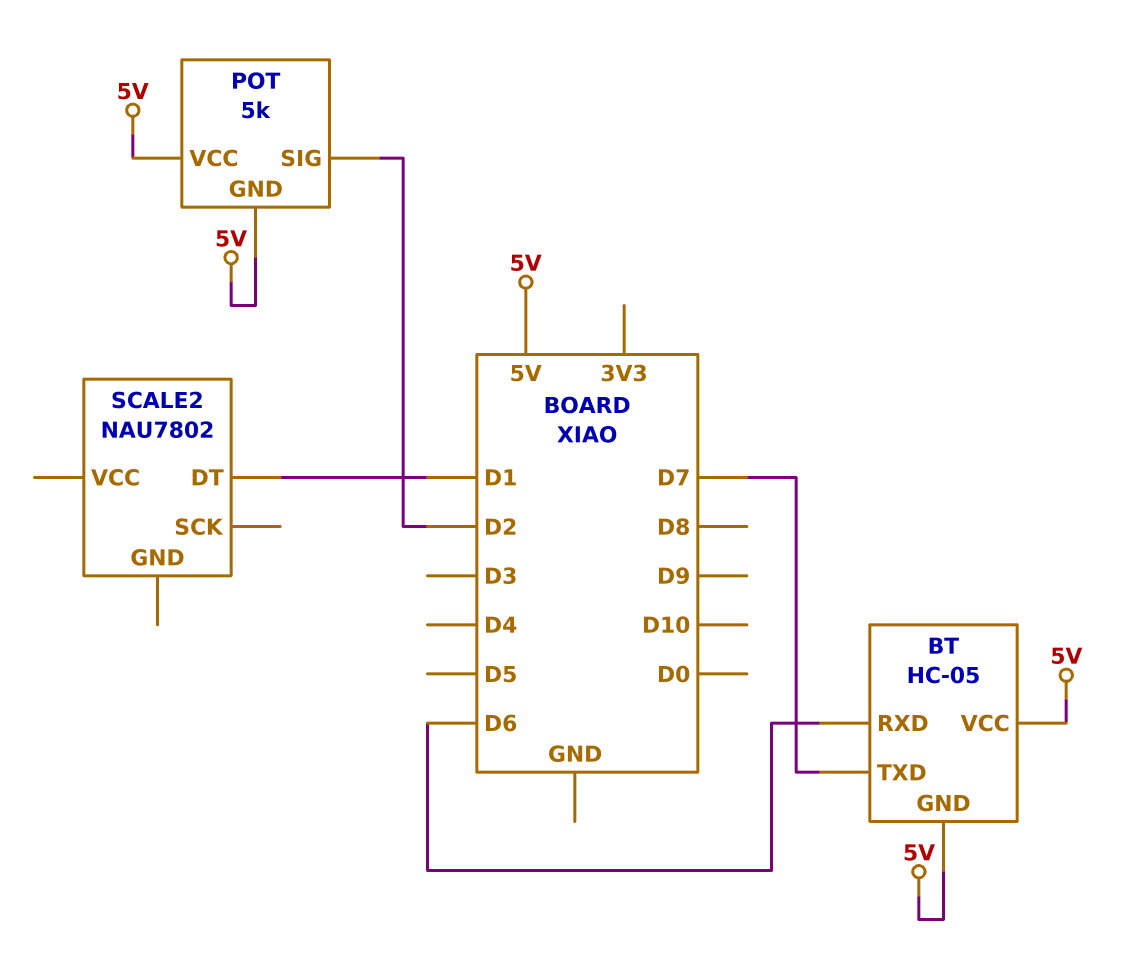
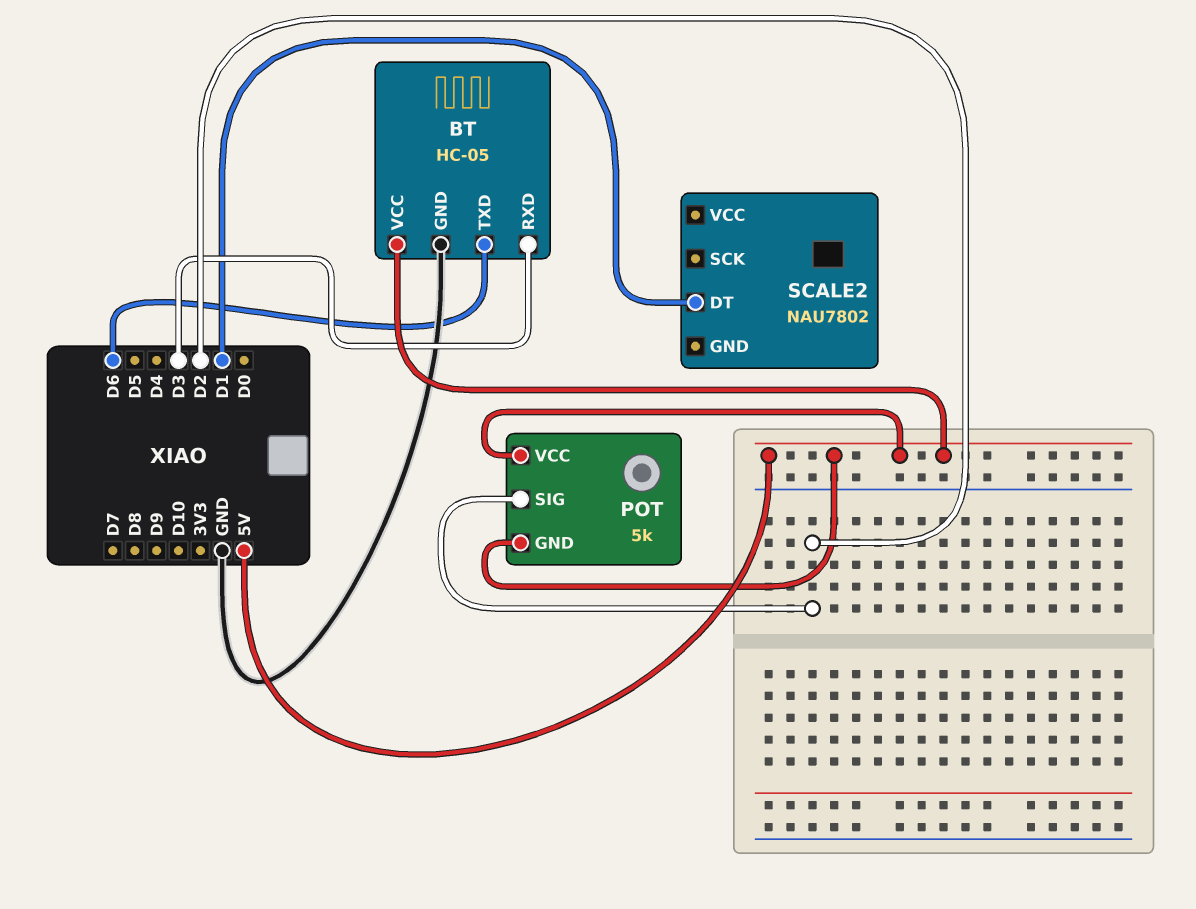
BT pin GND: 5V -> GND
BT pin RXD: D6 -> D3
BT pin TXD: D7 -> D6

